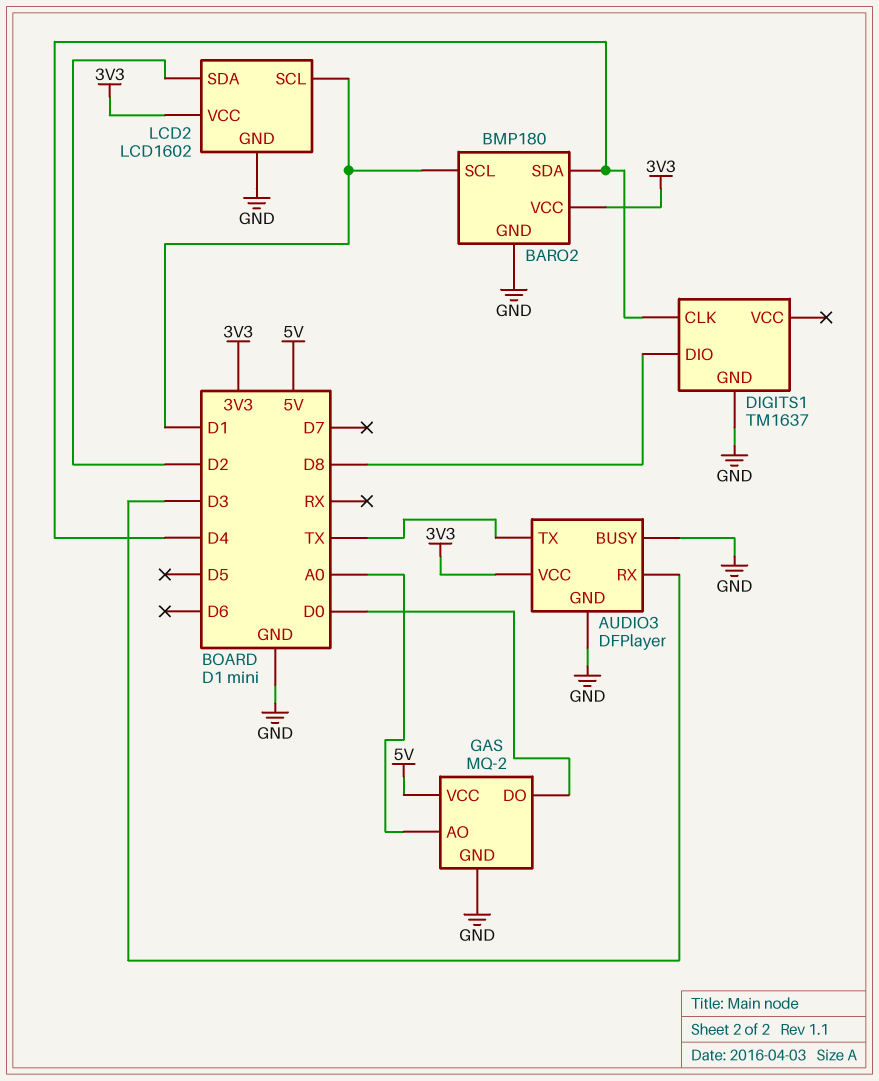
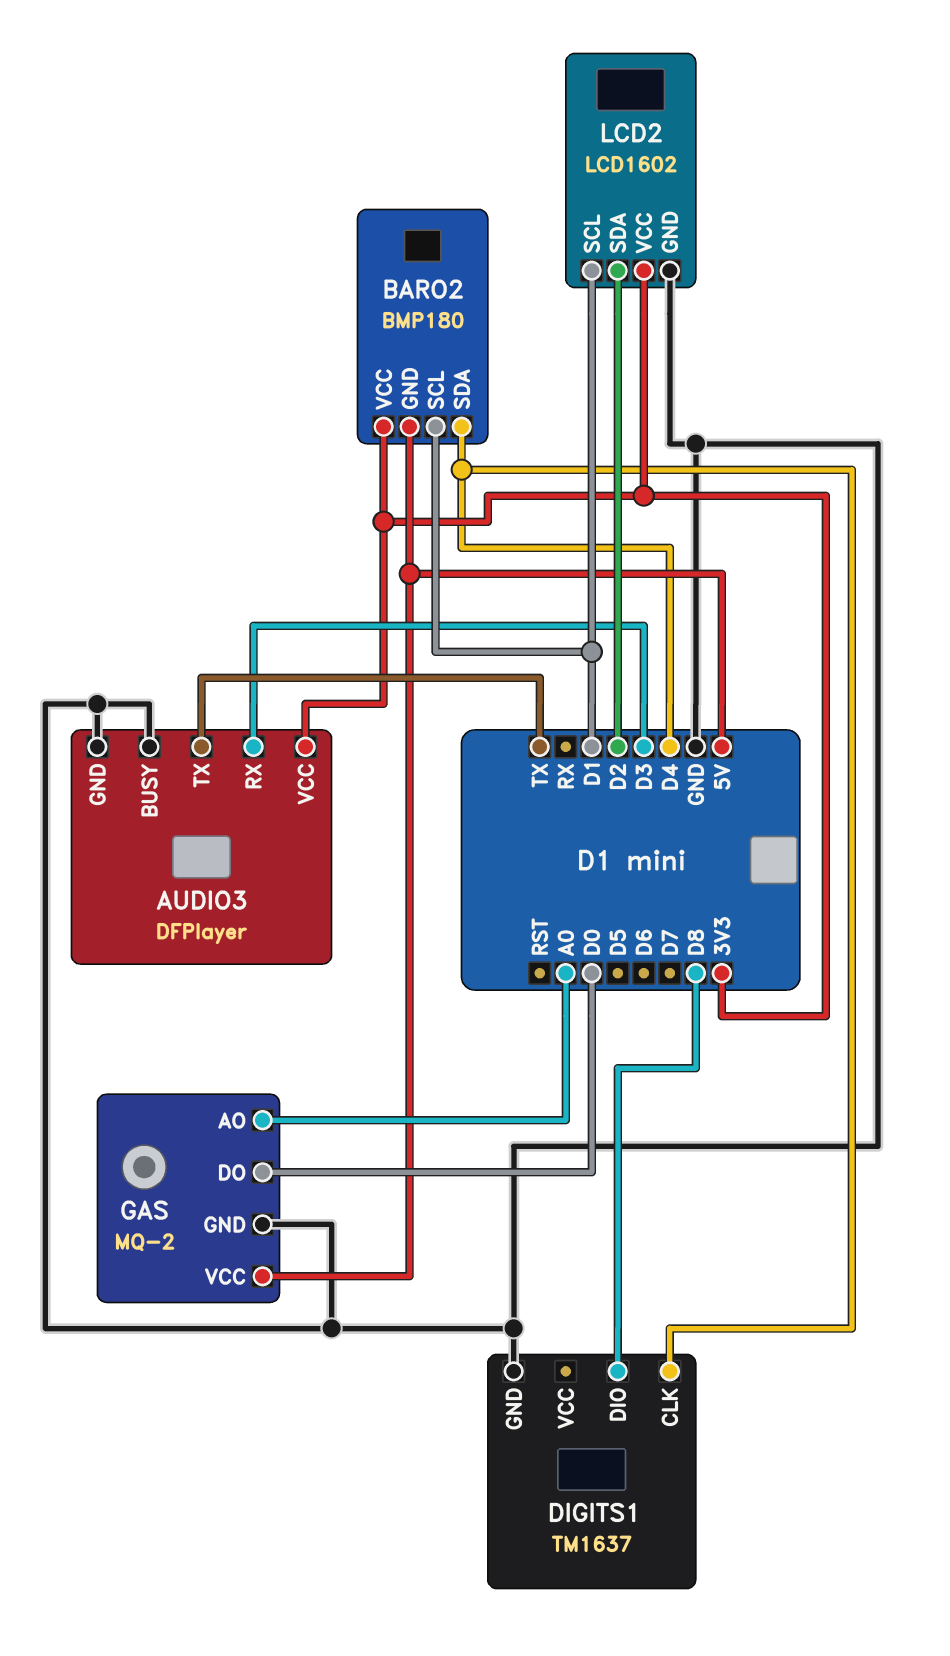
BARO2 pin GND: GND -> 5V

